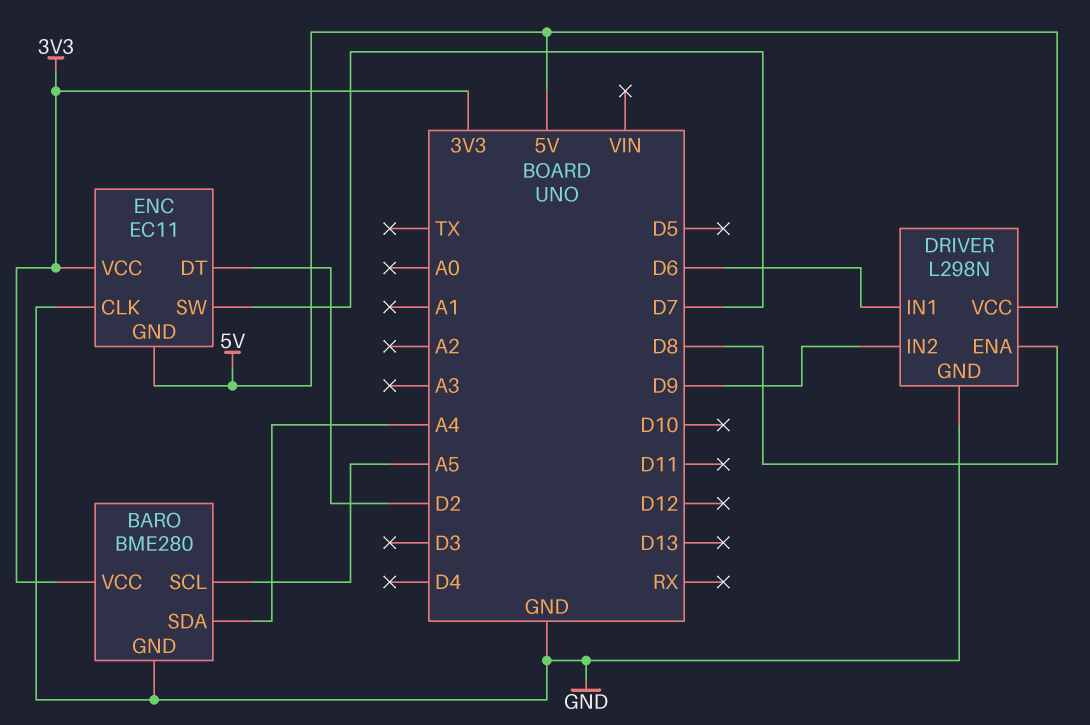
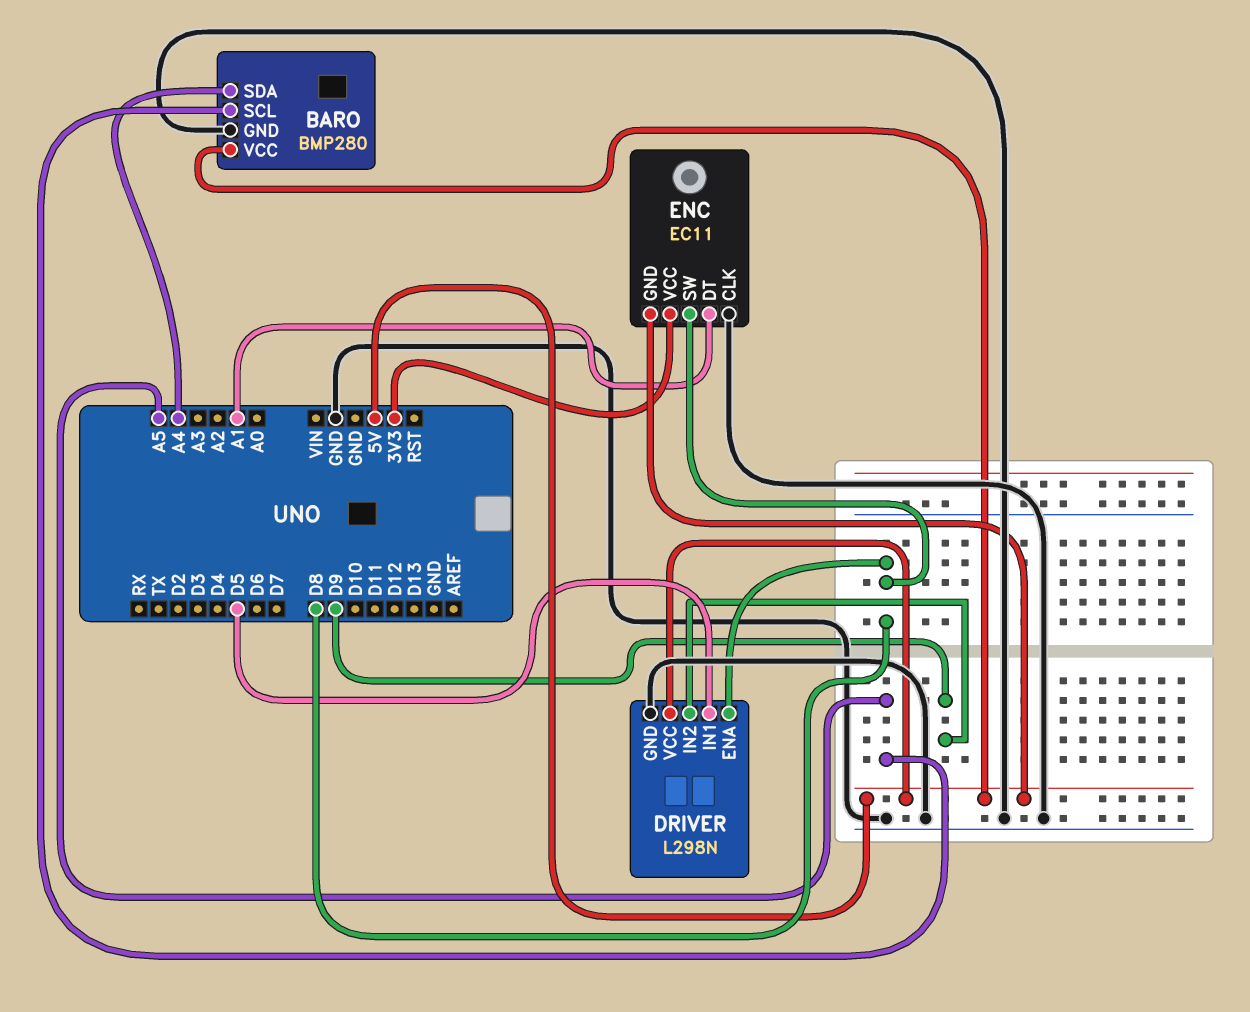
BARO: BME280 -> BMP280
BARO pin VCC: 3V3 -> 5V
DRIVER pin IN1: D6 -> D5
ENC pin DT: D2 -> A1
ENC pin SW: D7 -> D8

